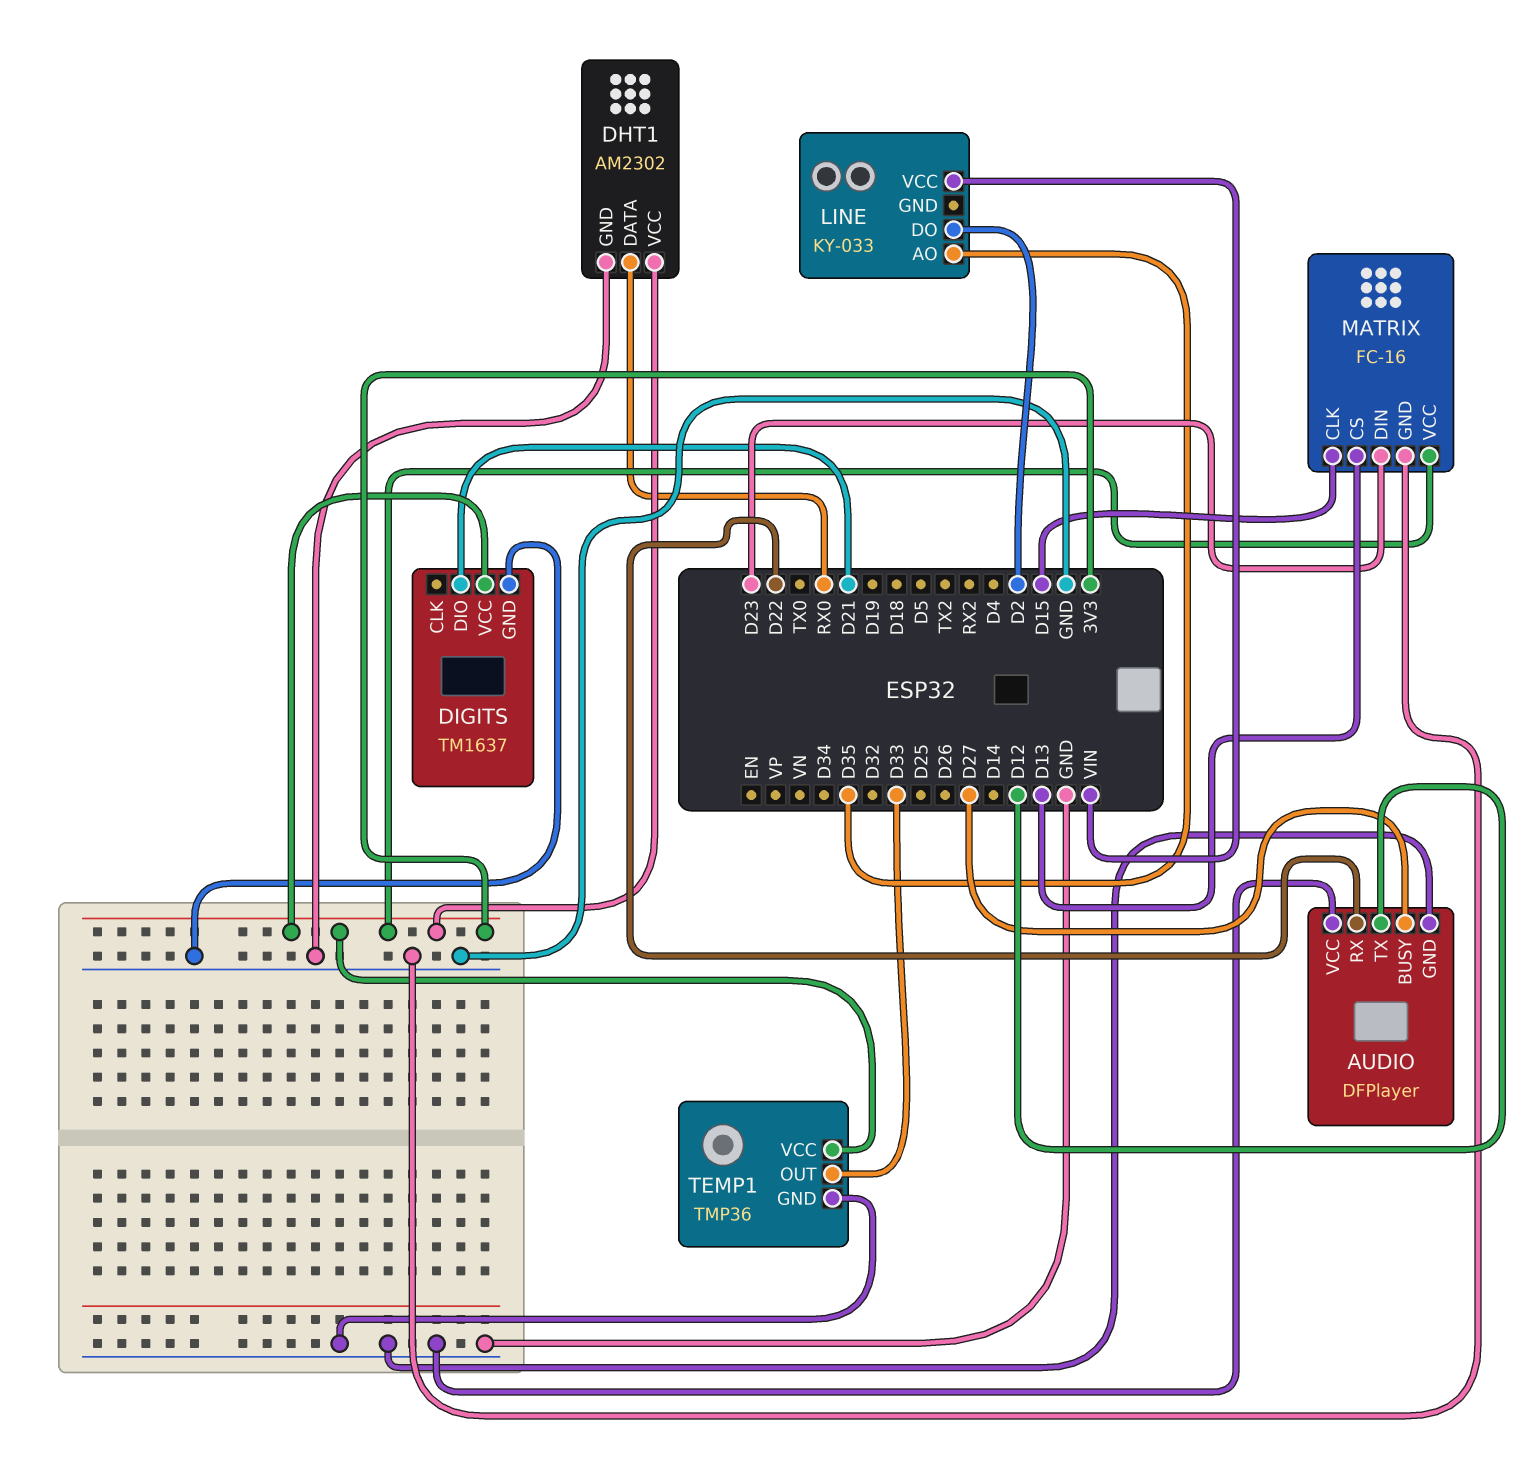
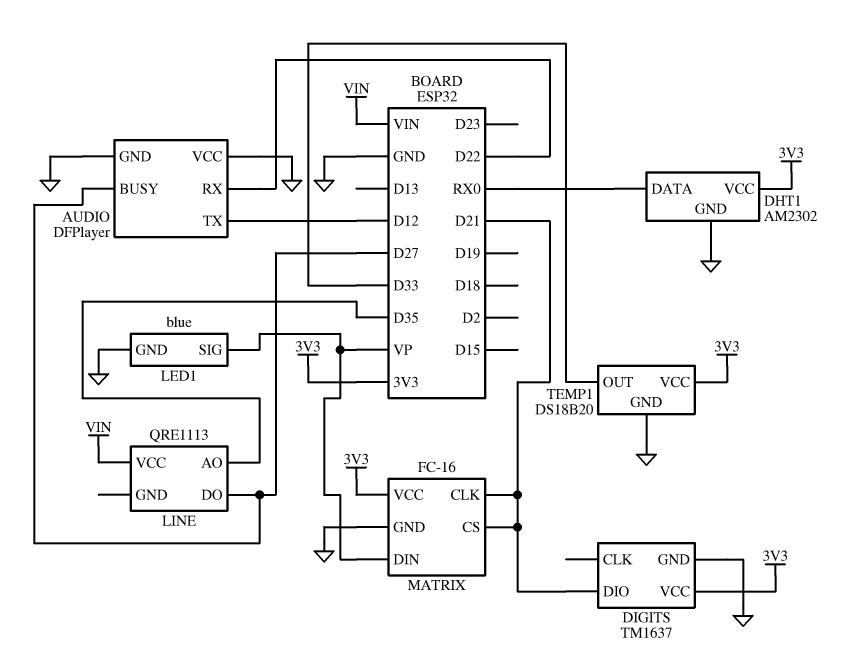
LED1: none -> blue
LED1 pin GND: none -> GND
LED1 pin SIG: none -> VP
LINE: KY-033 -> QRE1113
LINE pin DO: D2 -> D27
MATRIX pin CLK: D15 -> D21
MATRIX pin CS: D13 -> D21
MATRIX pin DIN: D23 -> VP
TEMP1: TMP36 -> DS18B20

